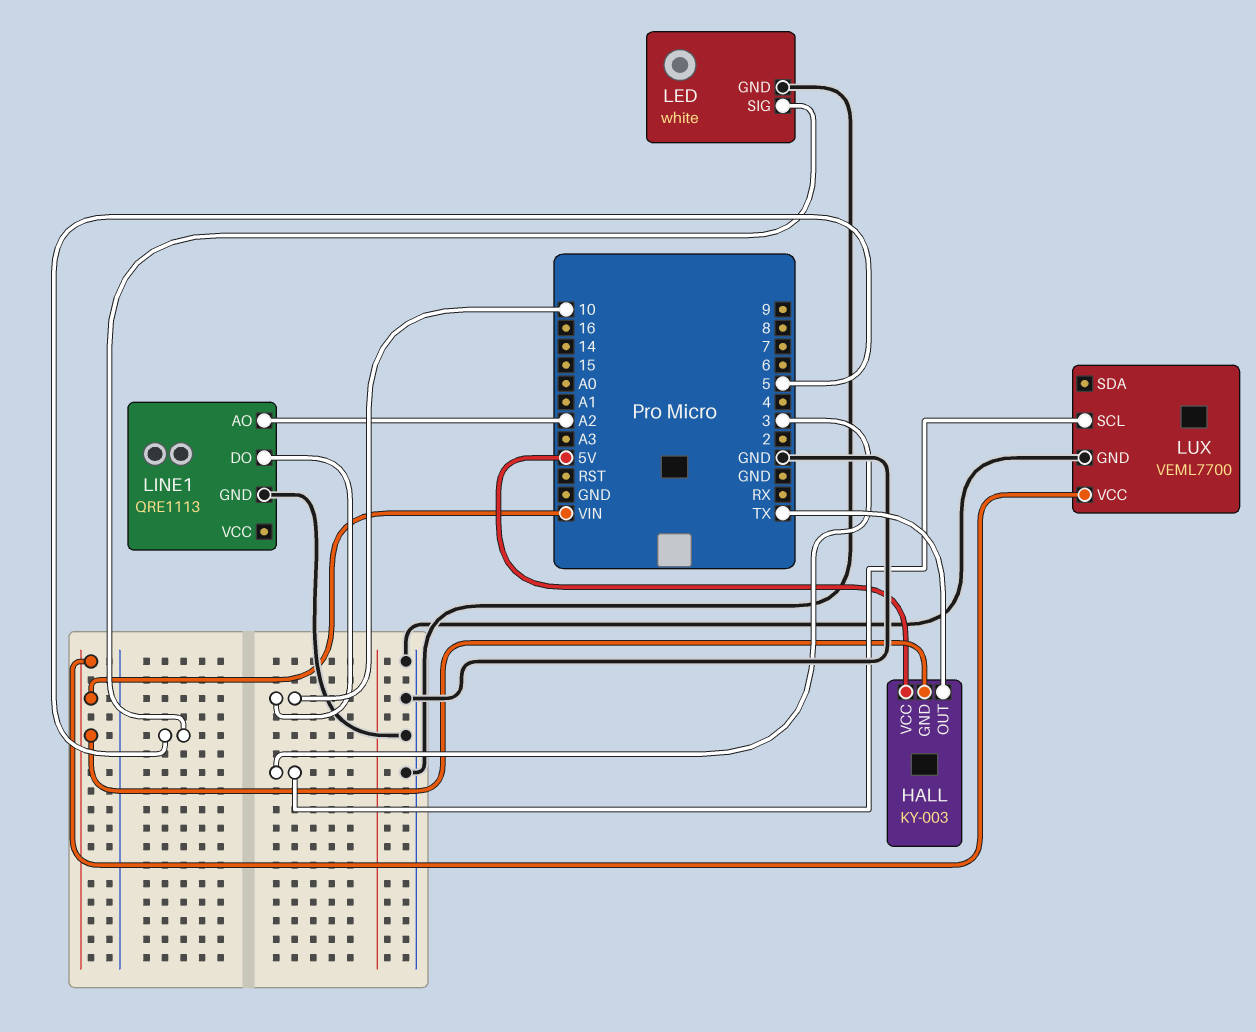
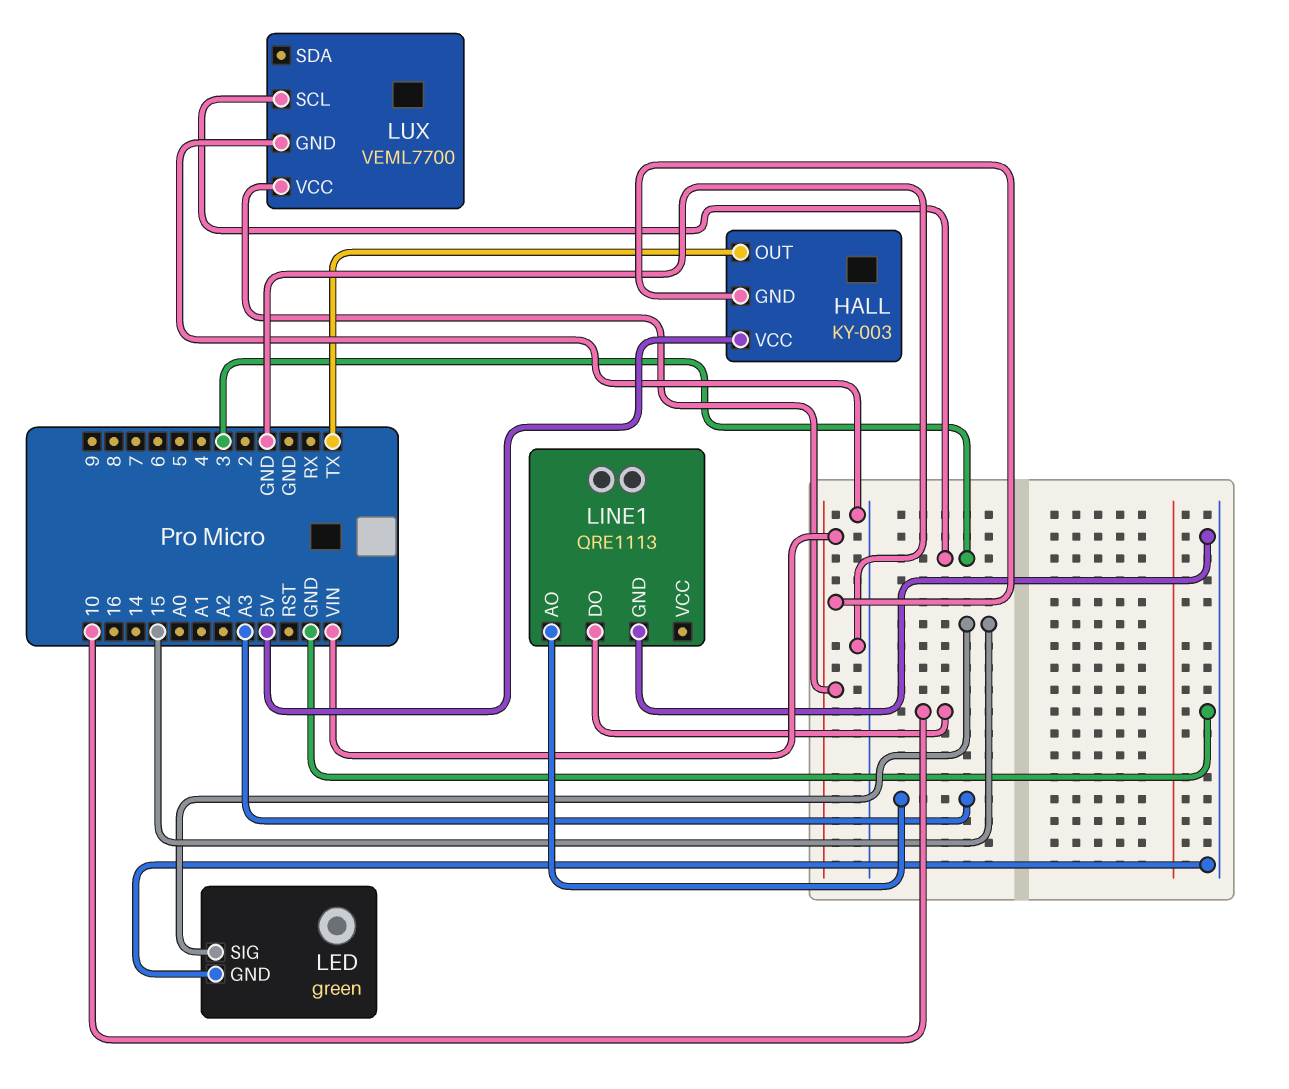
LED: white -> green
LED pin SIG: 5 -> 15
LINE1 pin AO: A2 -> A3

